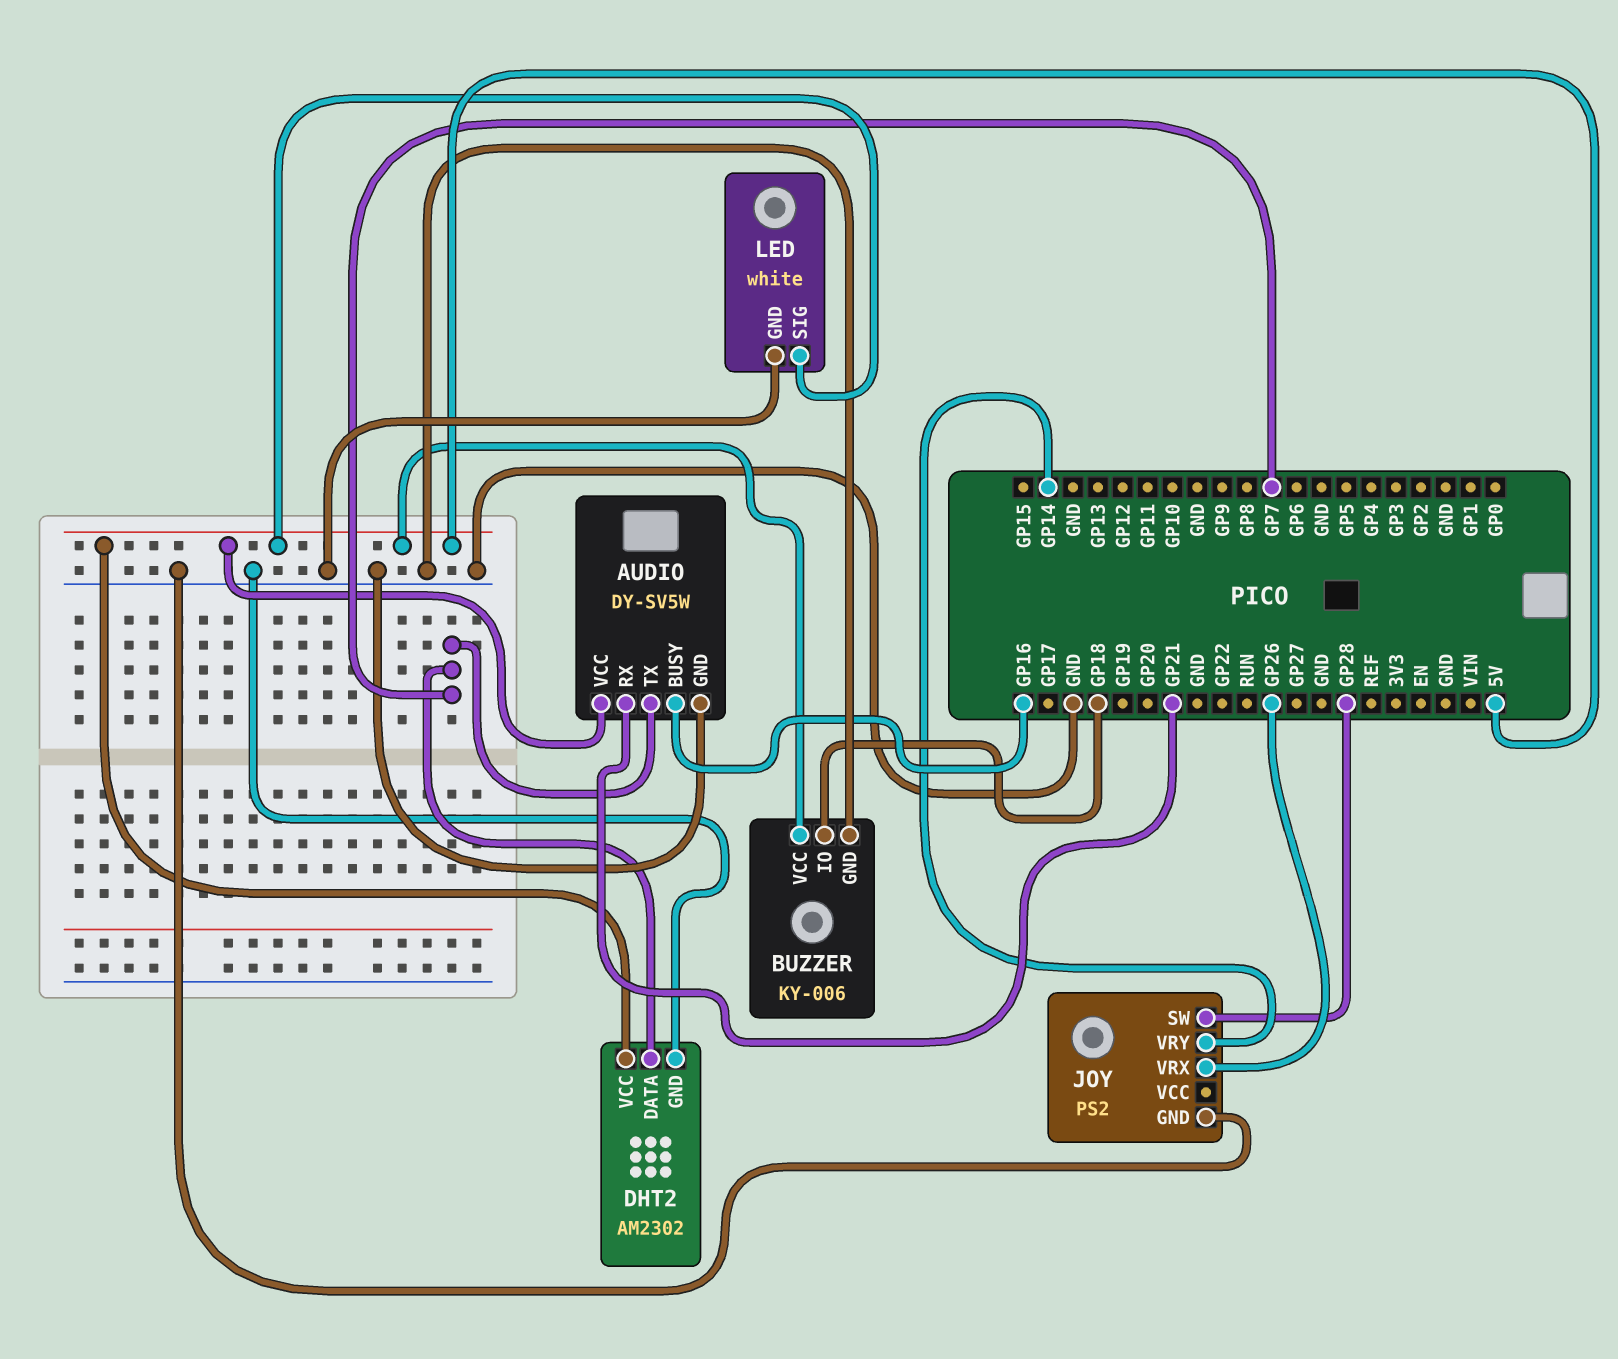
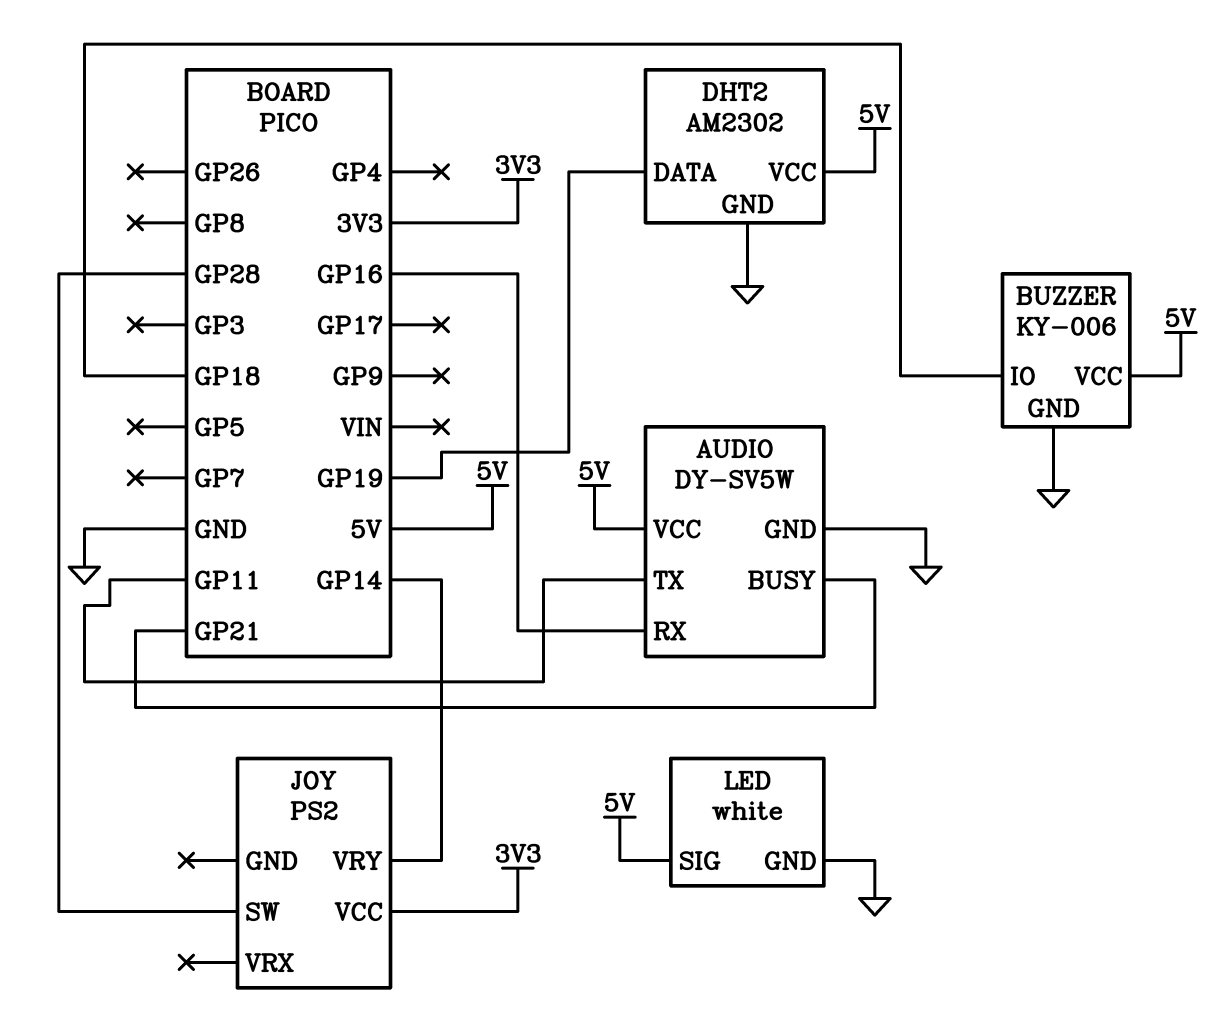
AUDIO pin BUSY: GP16 -> GP21
AUDIO pin RX: GP21 -> GP16
AUDIO pin TX: GP7 -> GP11
DHT2 pin DATA: GP7 -> GP19
JOY pin GND: GND -> none
JOY pin VCC: none -> 3V3
JOY pin VRX: GP26 -> none

